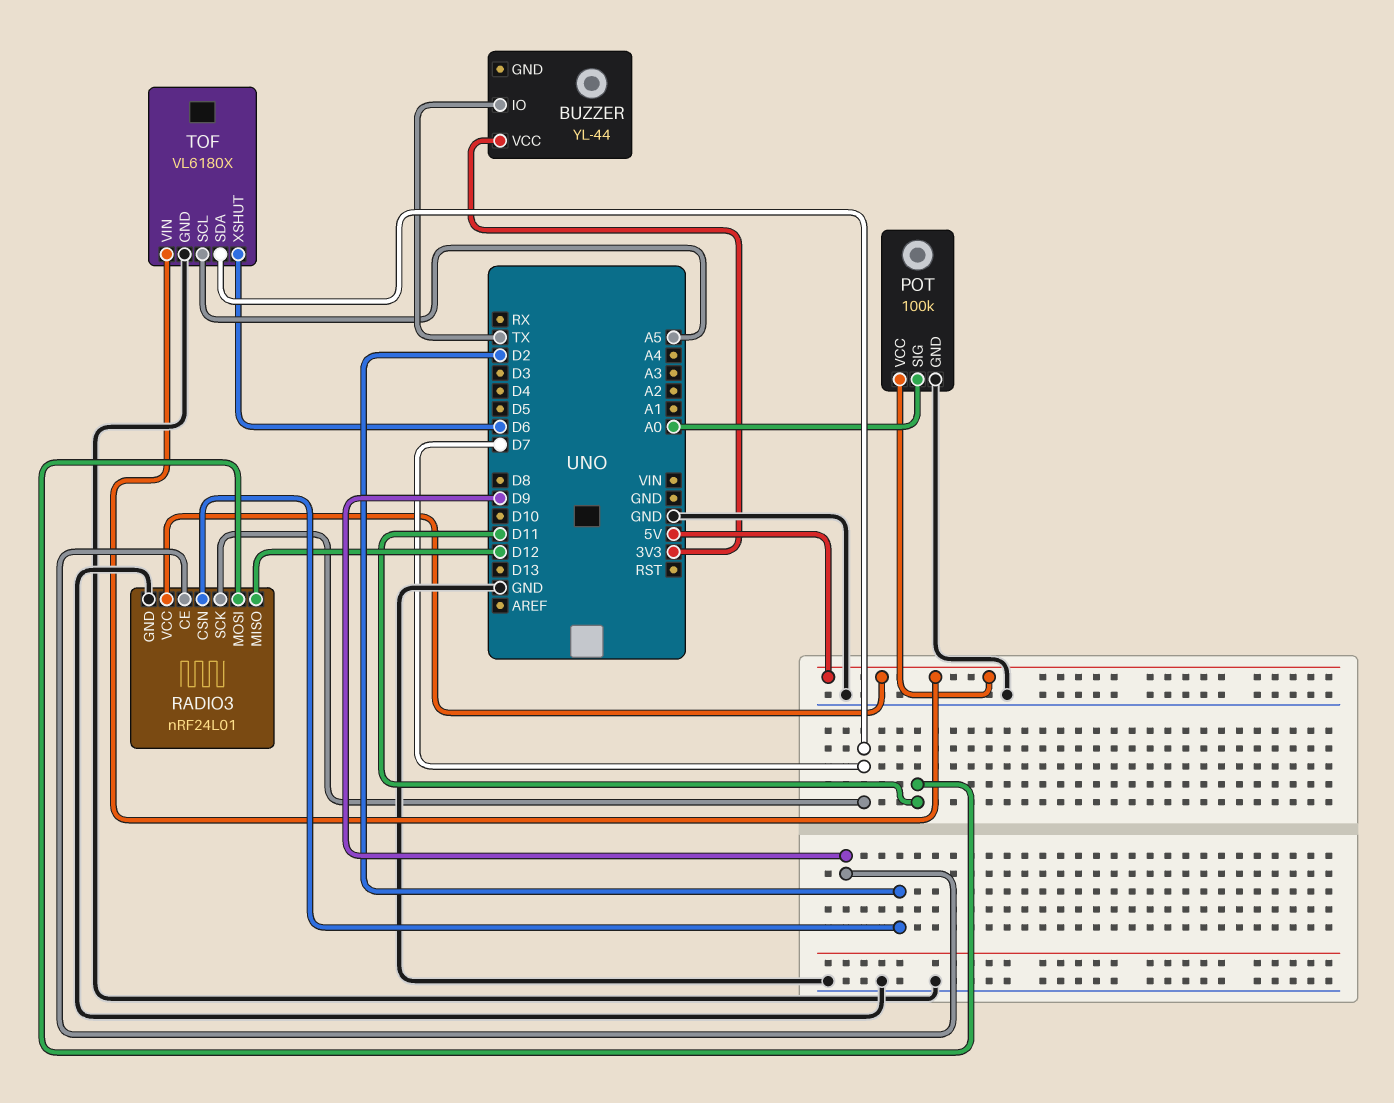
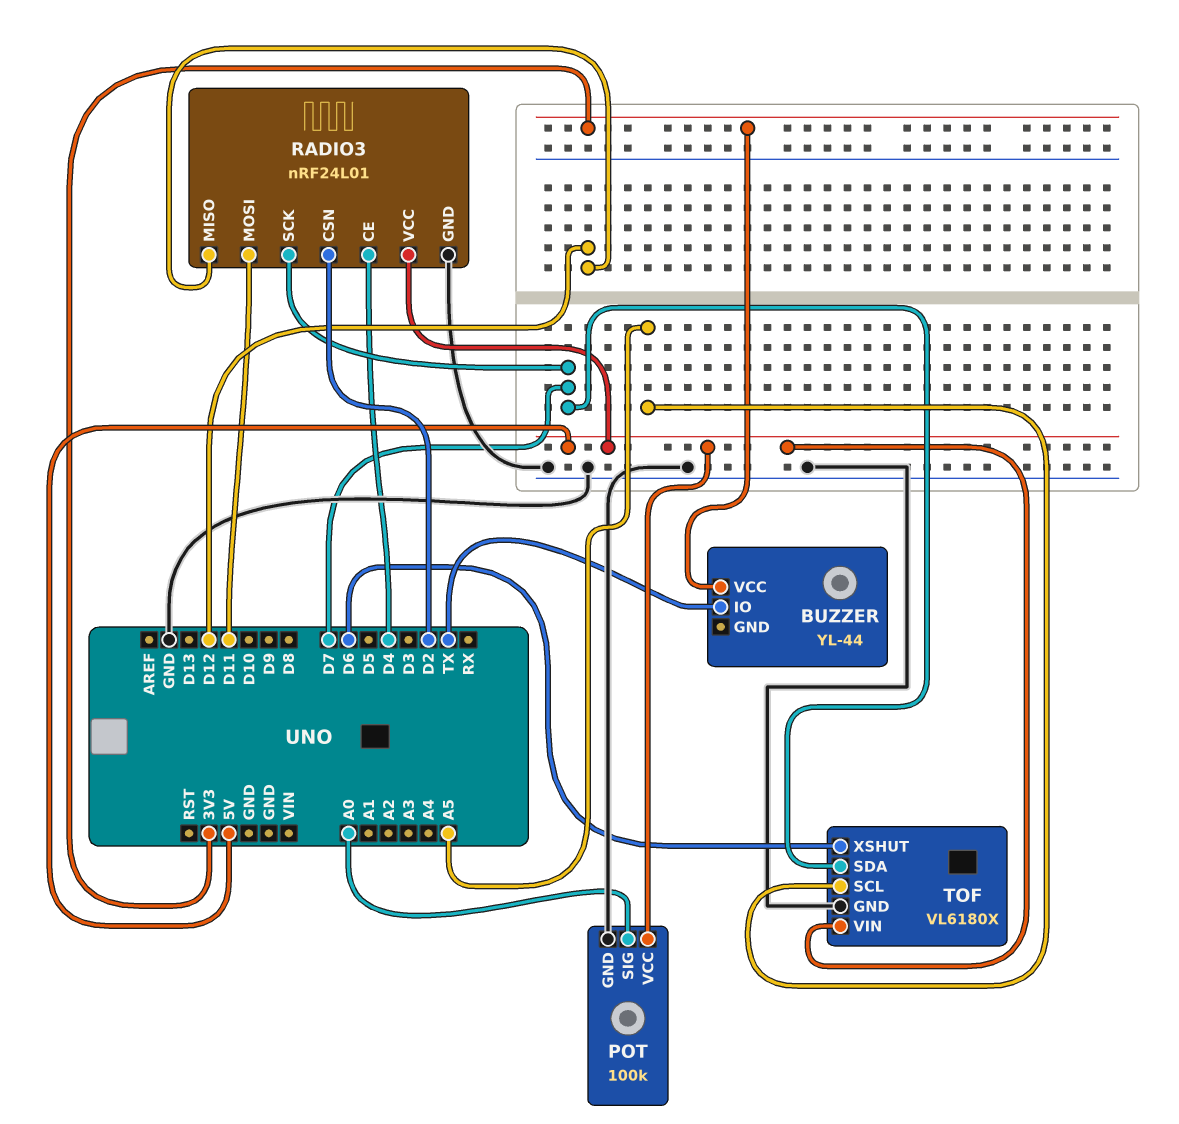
RADIO3 pin CE: D9 -> D4

